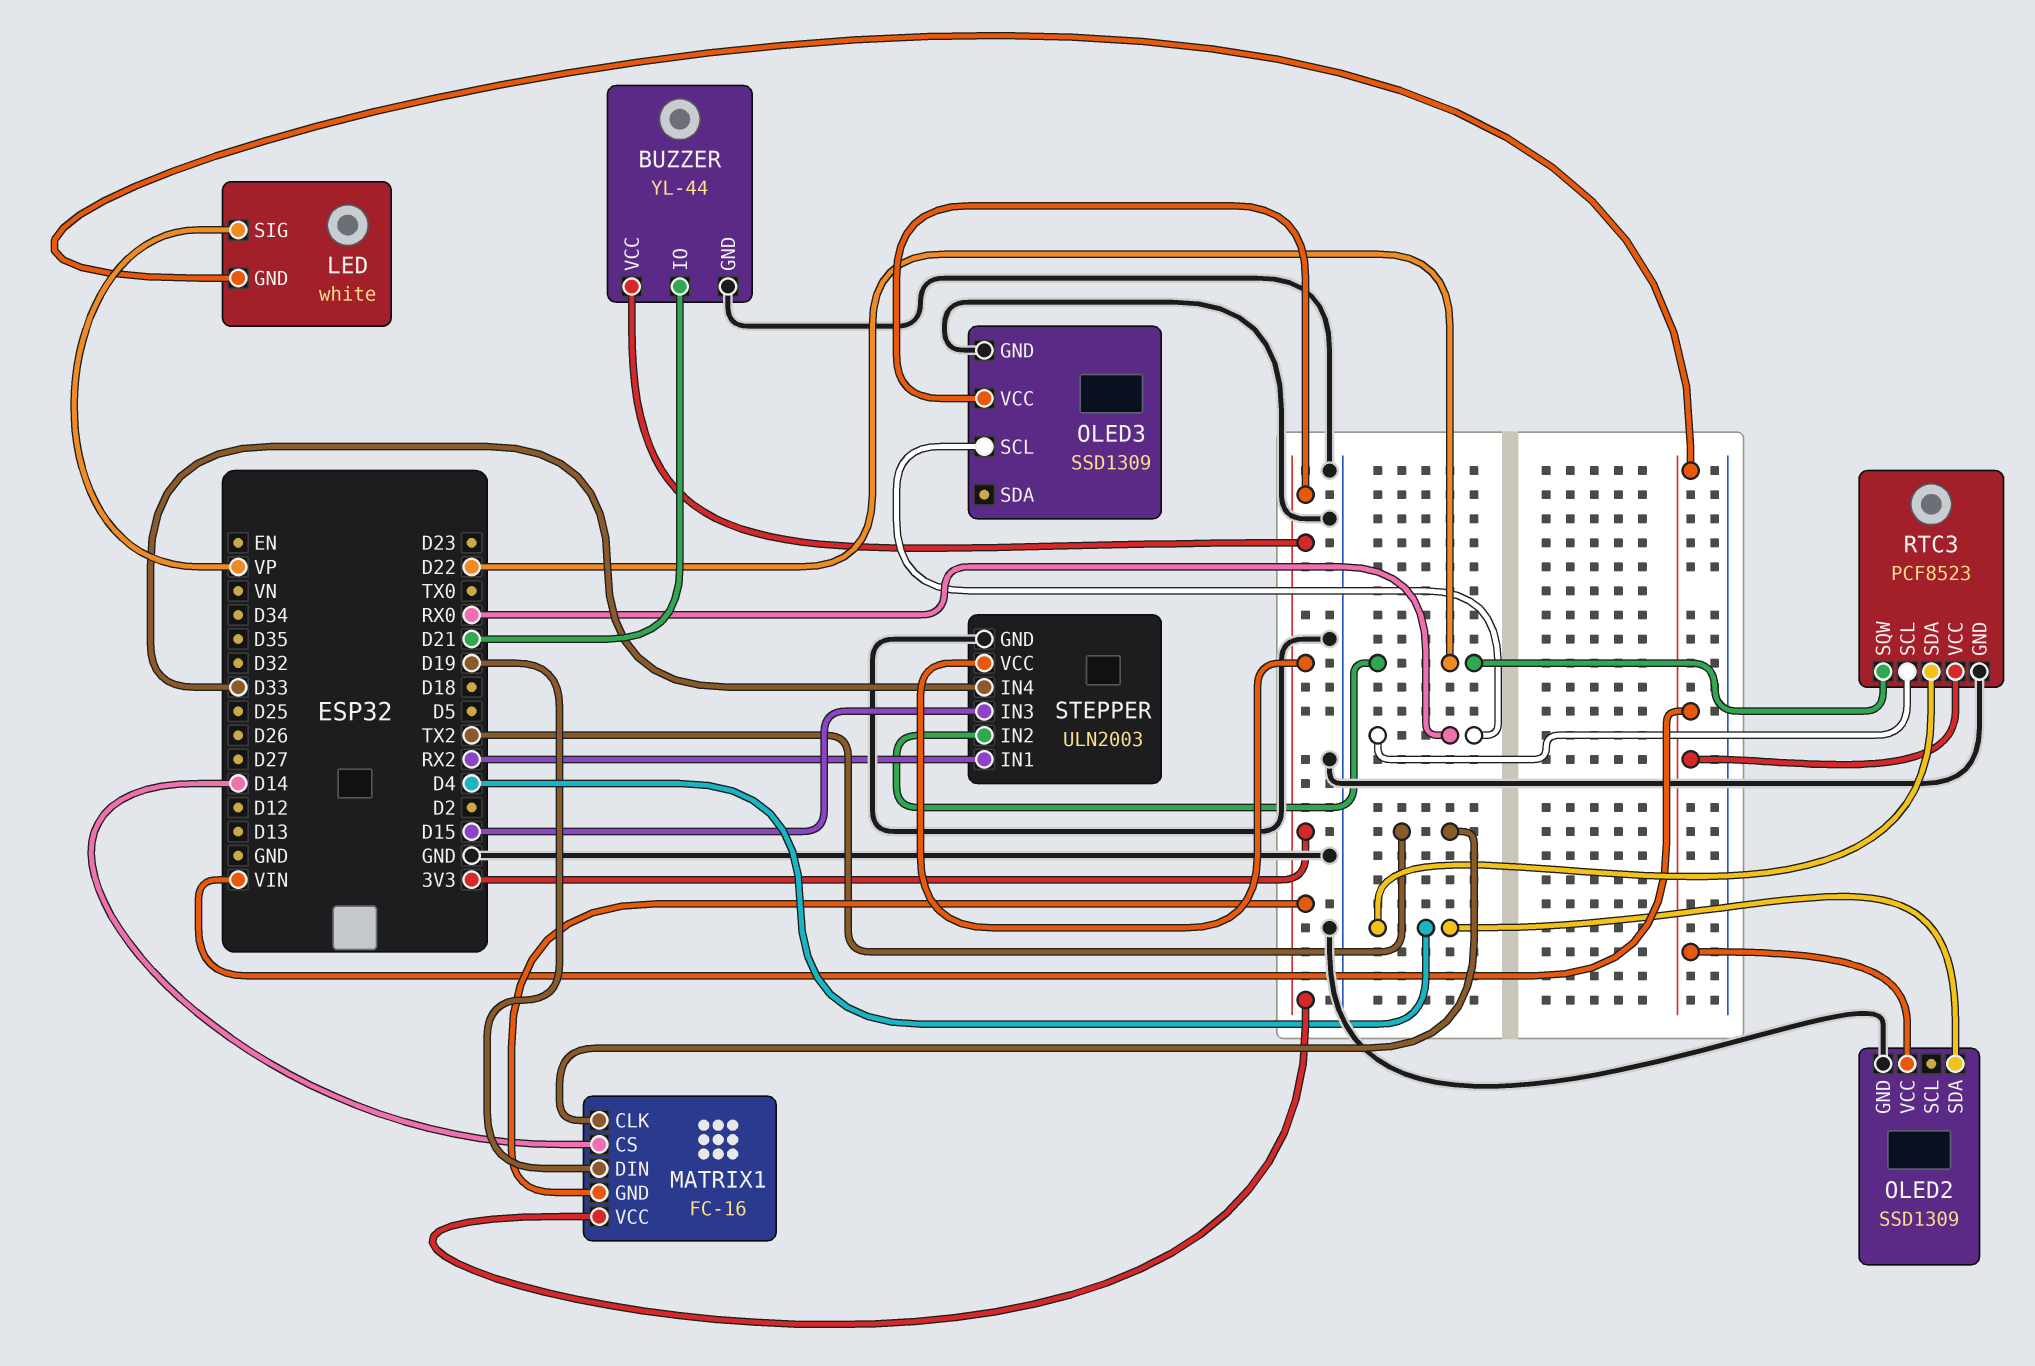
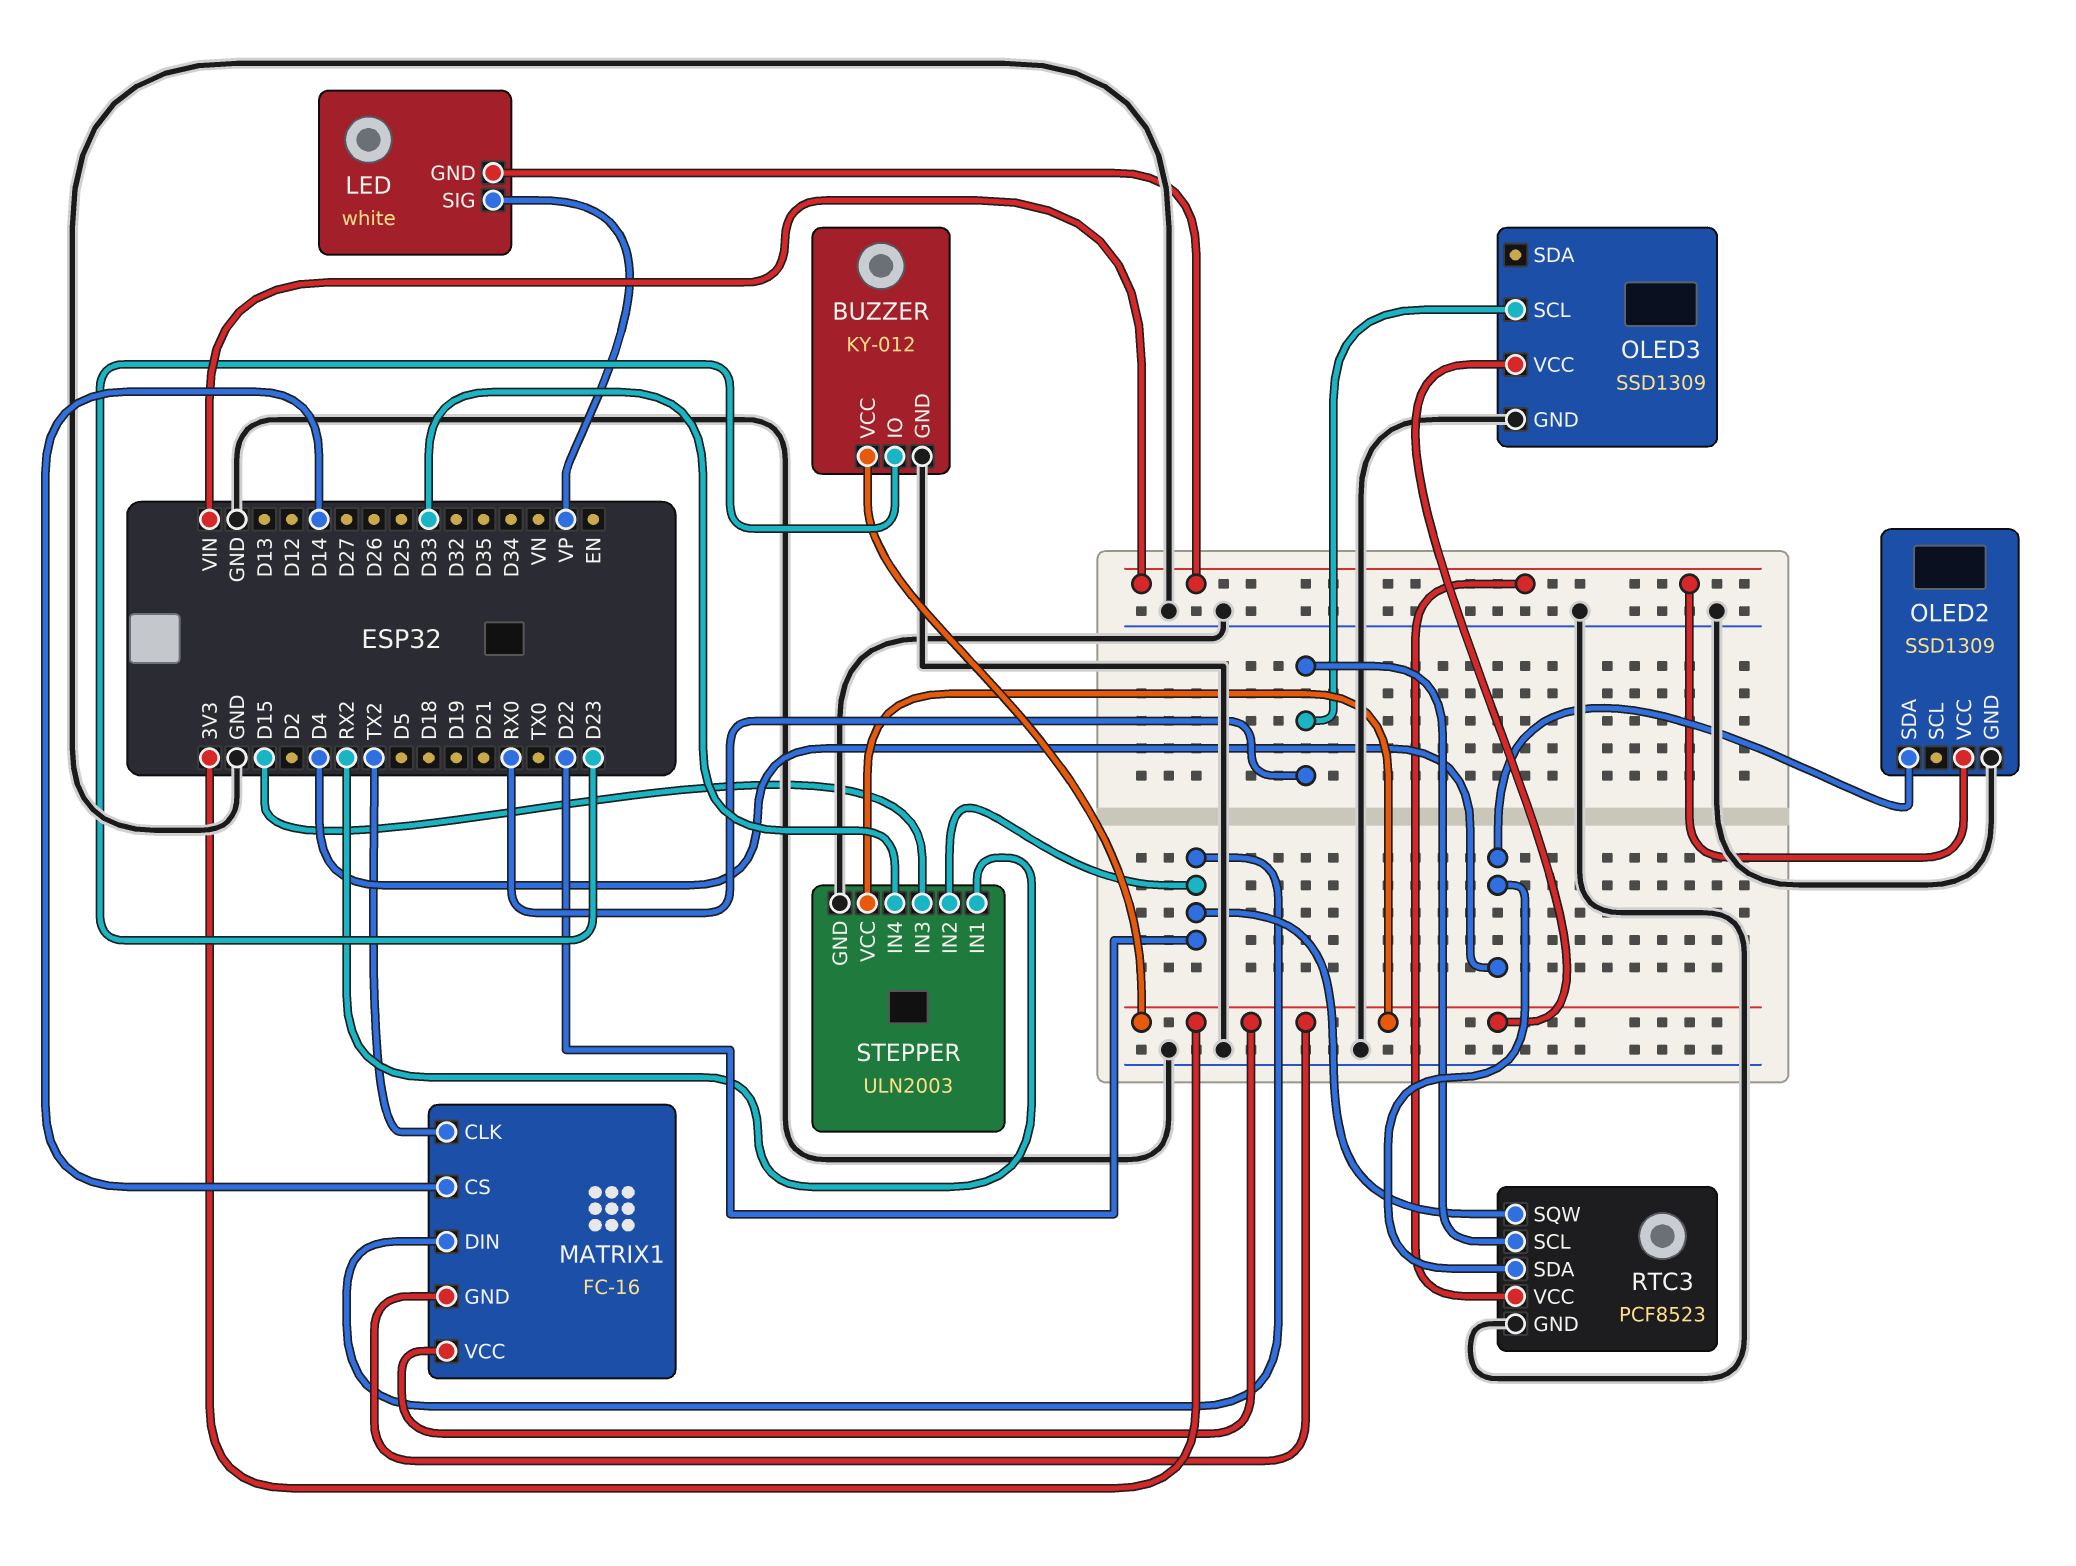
BUZZER: YL-44 -> KY-012
BUZZER pin IO: D21 -> D23
MATRIX1 pin DIN: D19 -> D22

